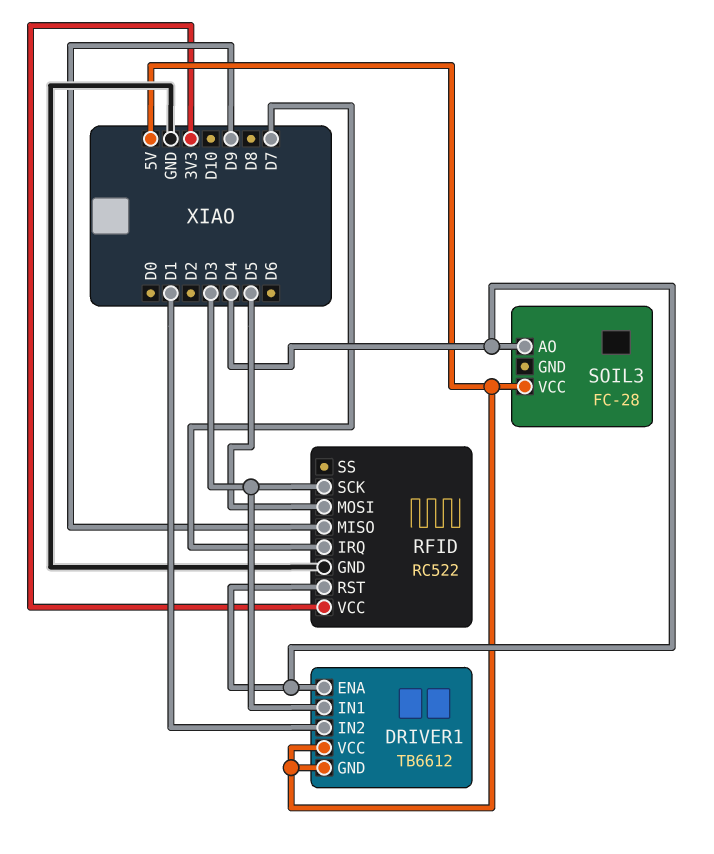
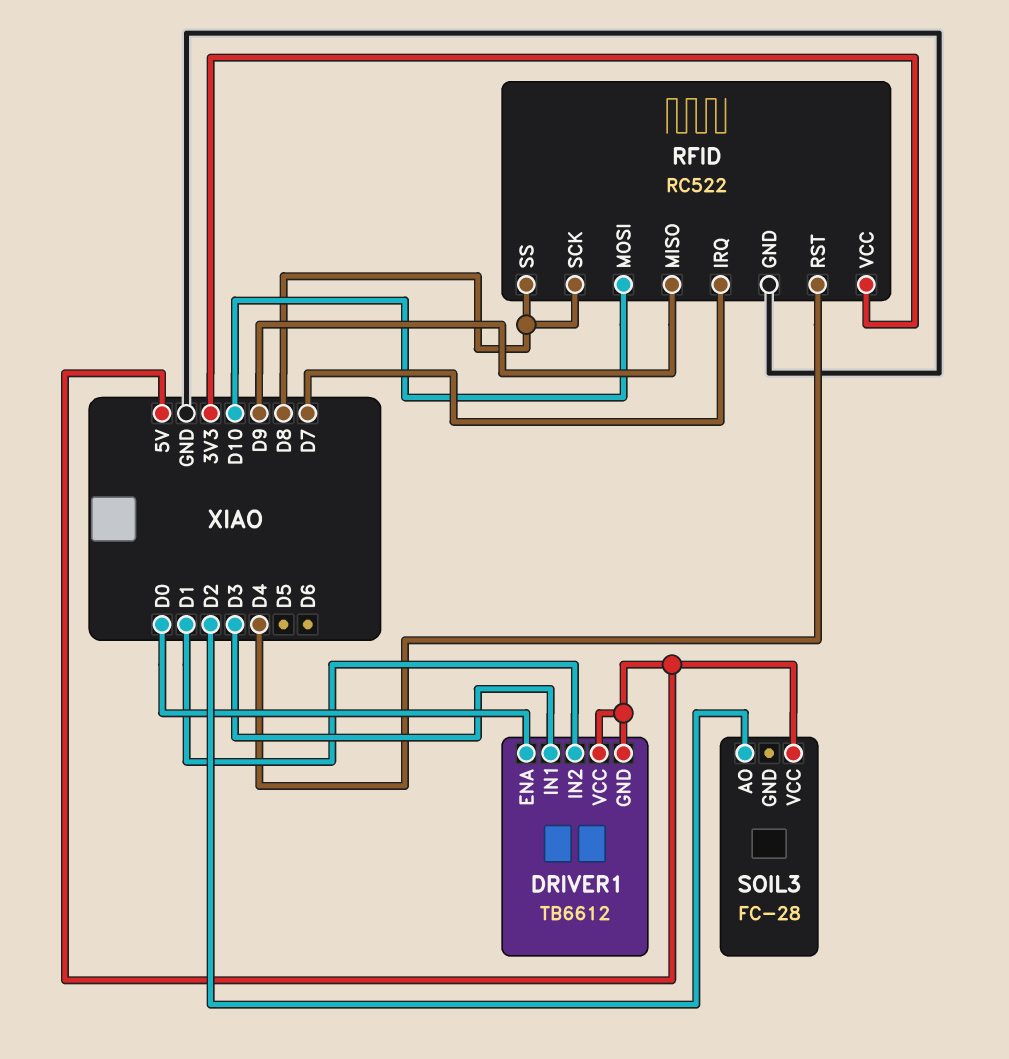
DRIVER1 pin ENA: D4 -> D0
RFID pin MOSI: D5 -> D10
RFID pin SCK: D3 -> D8
RFID pin SS: none -> D8
SOIL3 pin AO: D4 -> D2

